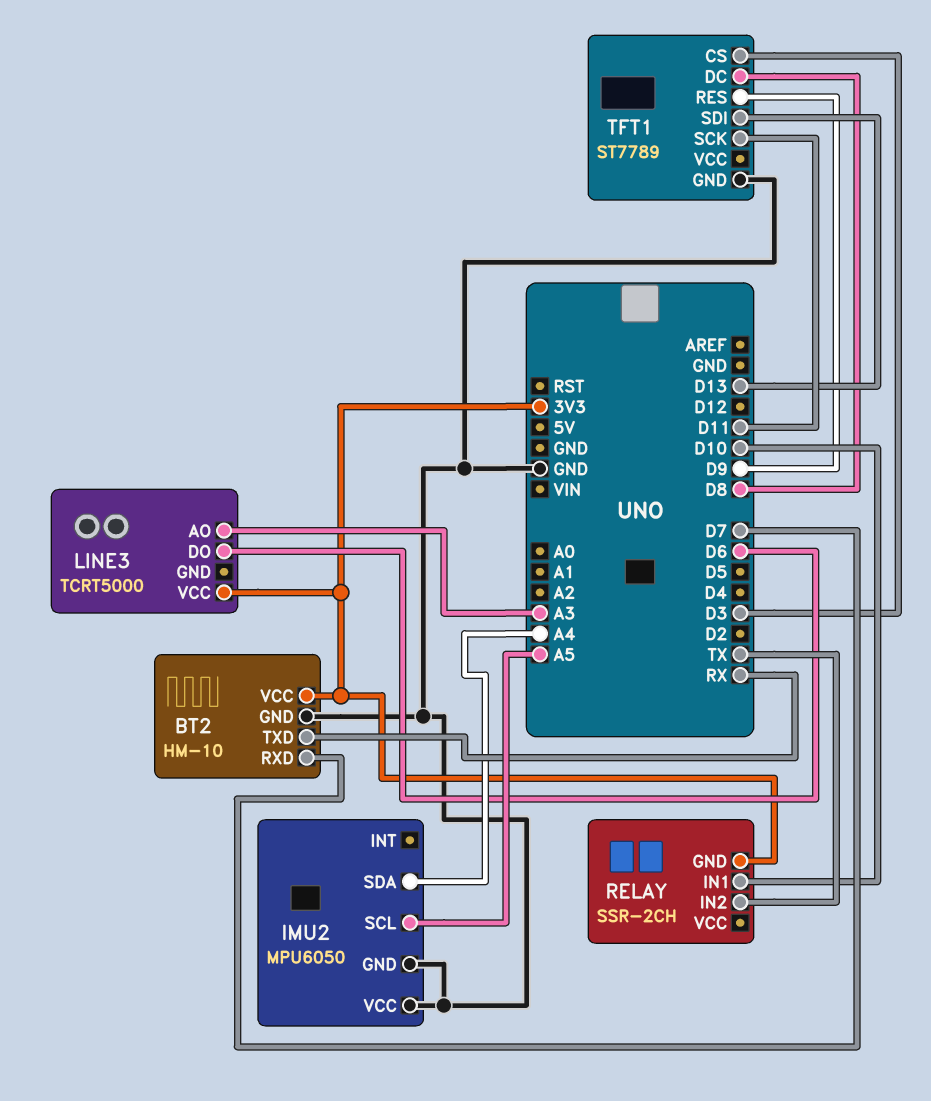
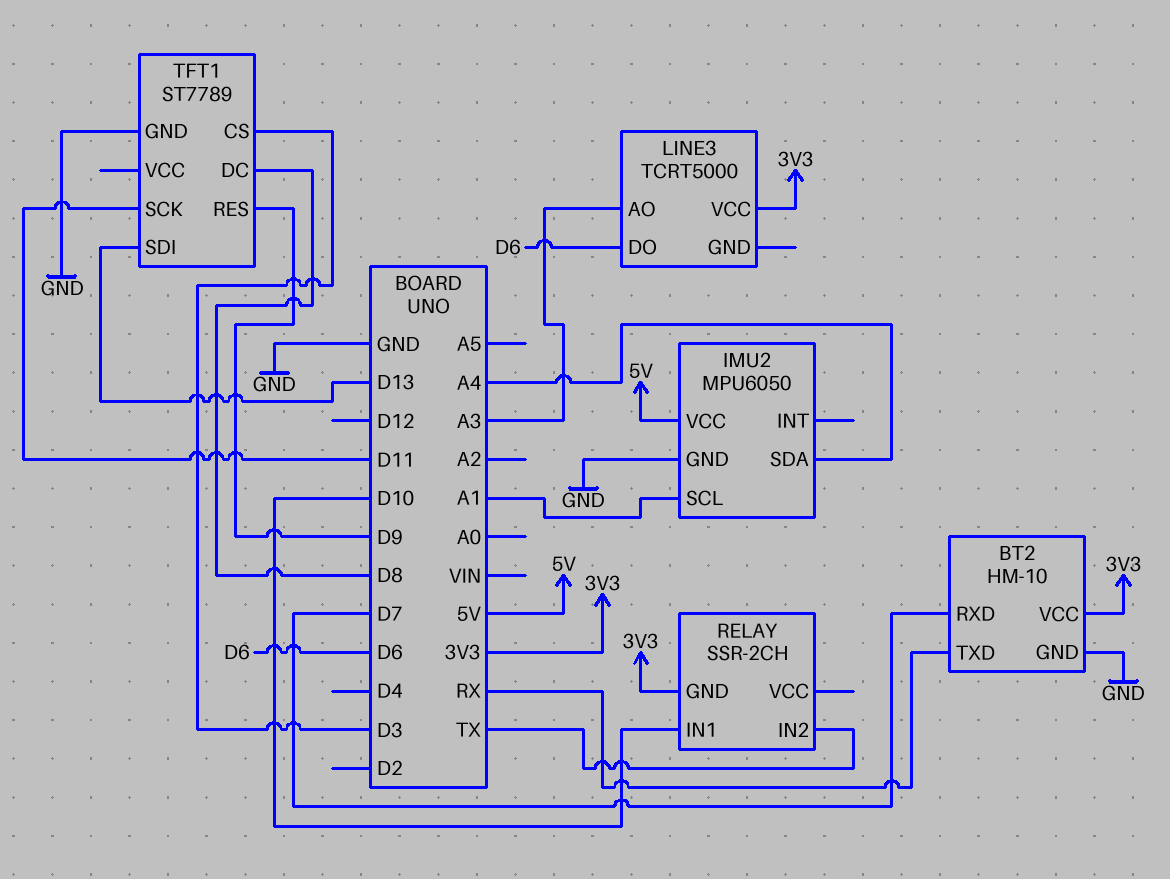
IMU2 pin SCL: A5 -> A1
IMU2 pin VCC: GND -> 5V

